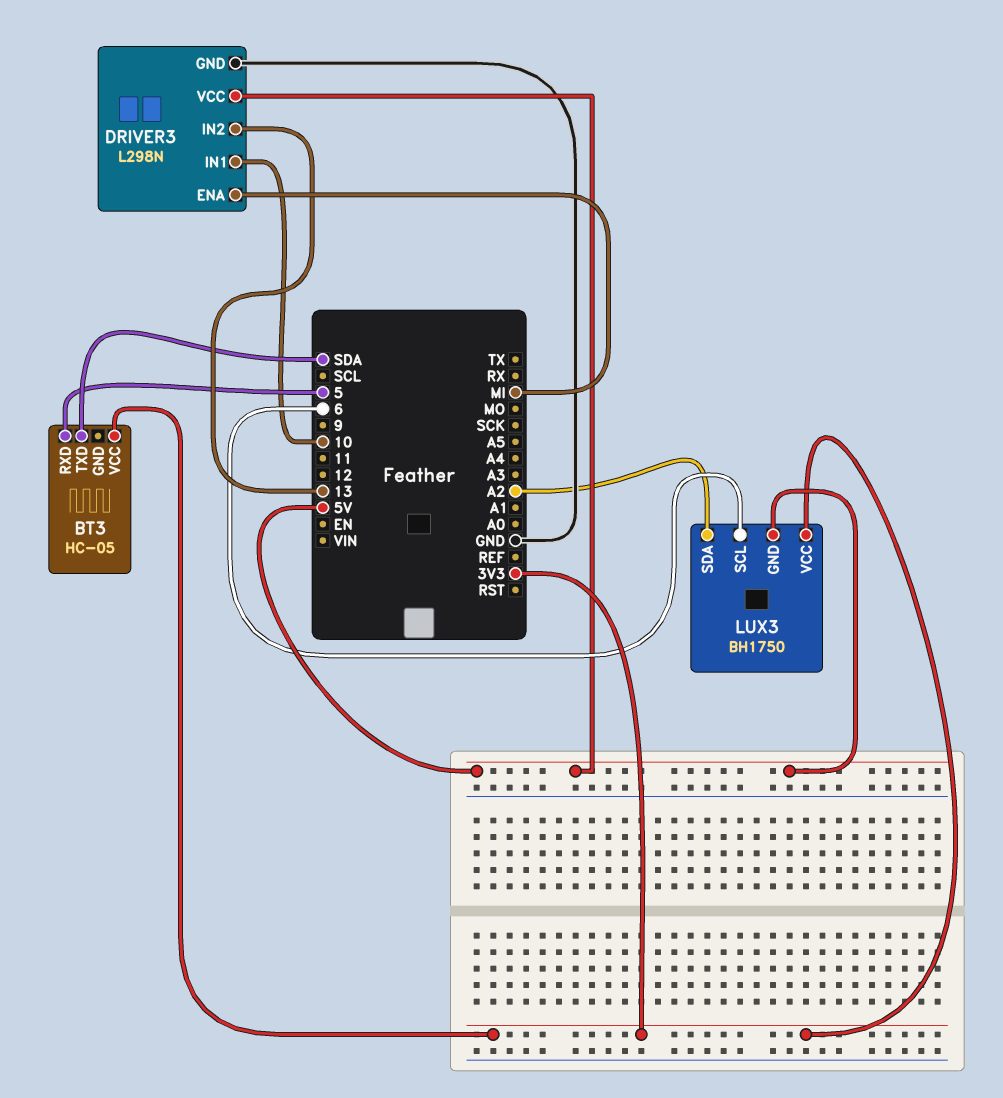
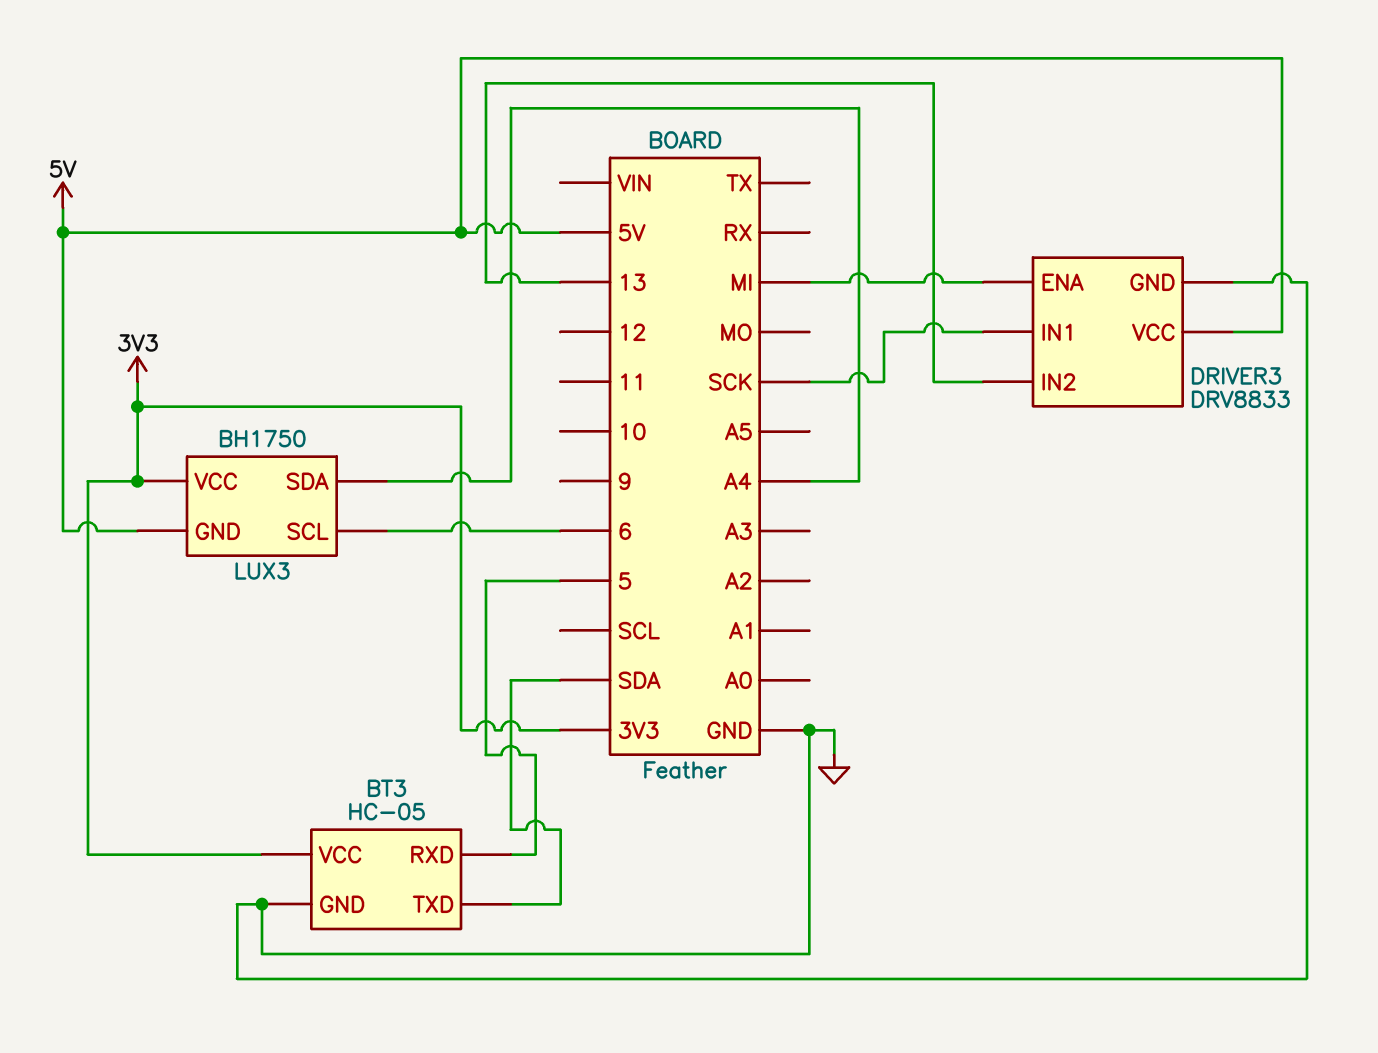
BT3 pin GND: none -> GND
DRIVER3: L298N -> DRV8833
DRIVER3 pin IN1: 10 -> SCK
LUX3 pin SDA: A2 -> A4

